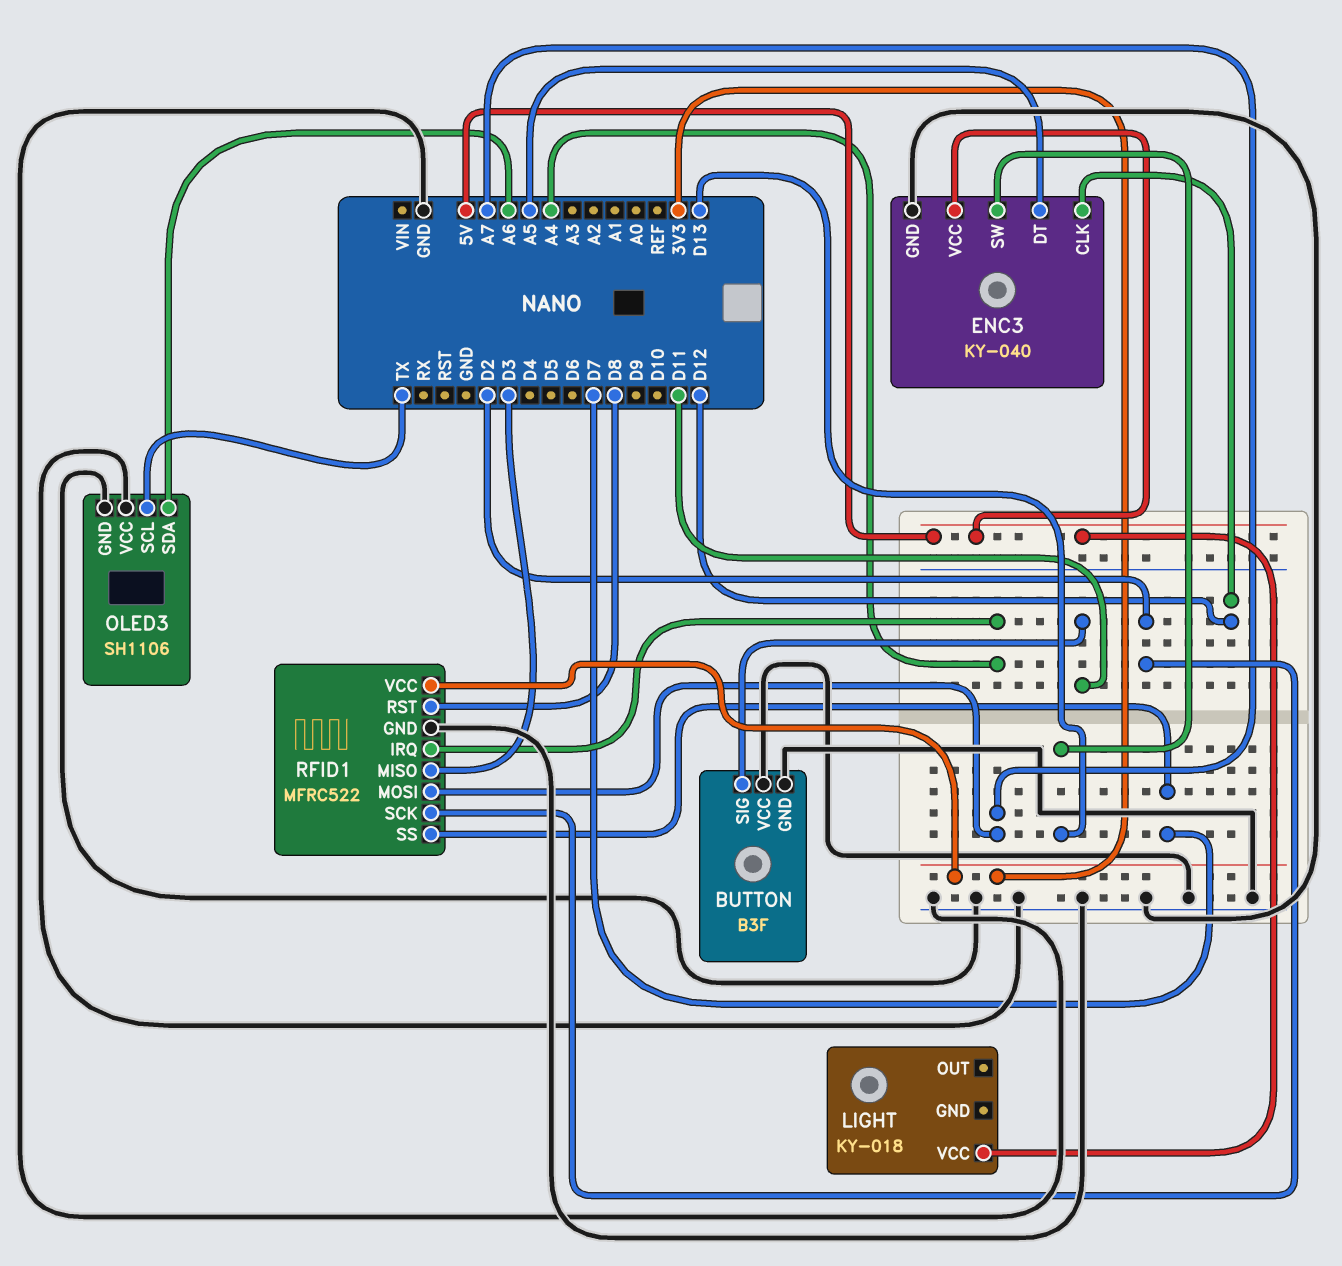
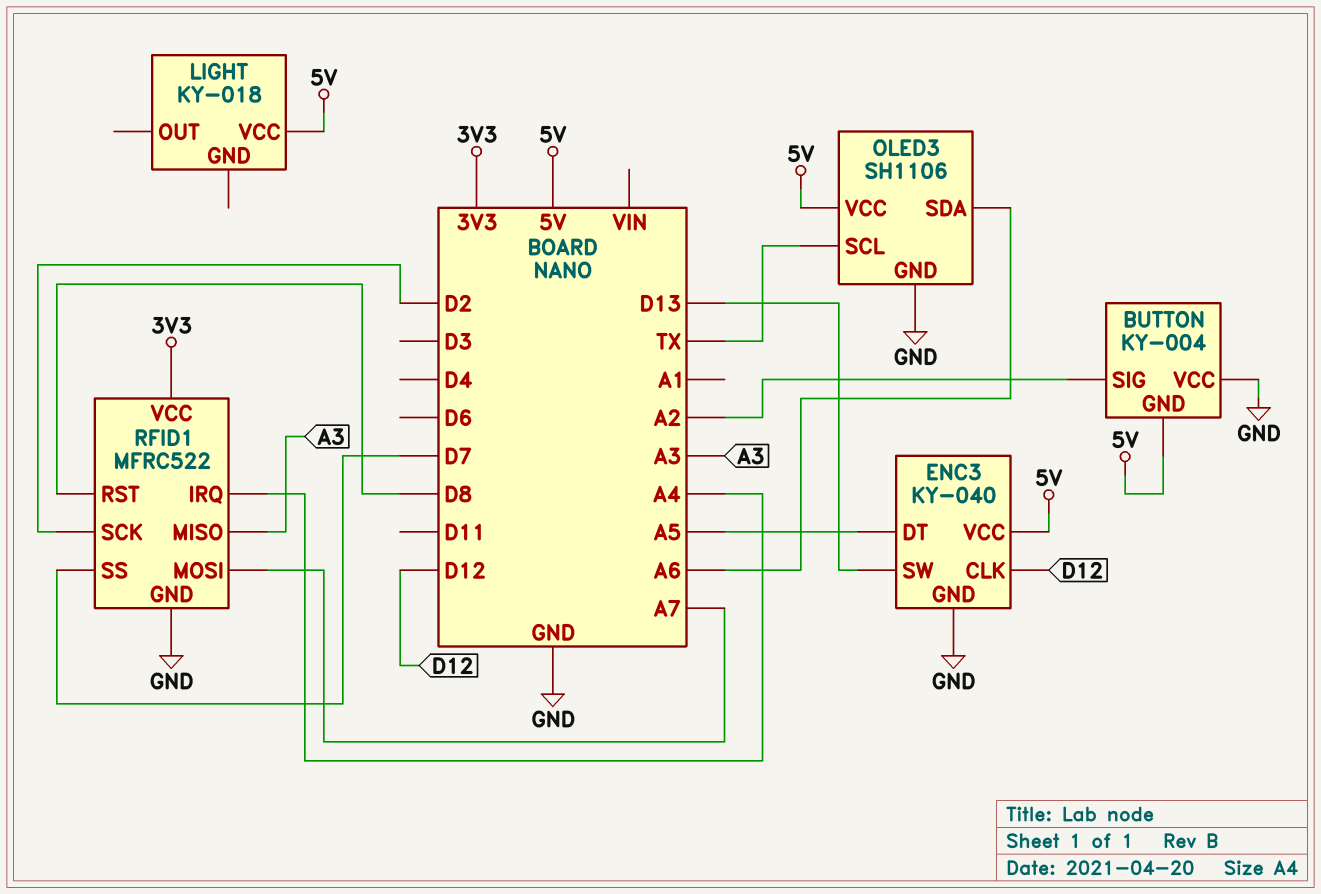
BUTTON: B3F -> KY-004
BUTTON pin GND: GND -> 5V
BUTTON pin SIG: D11 -> A2
OLED3 pin VCC: GND -> 5V
RFID1 pin MISO: D3 -> A3

